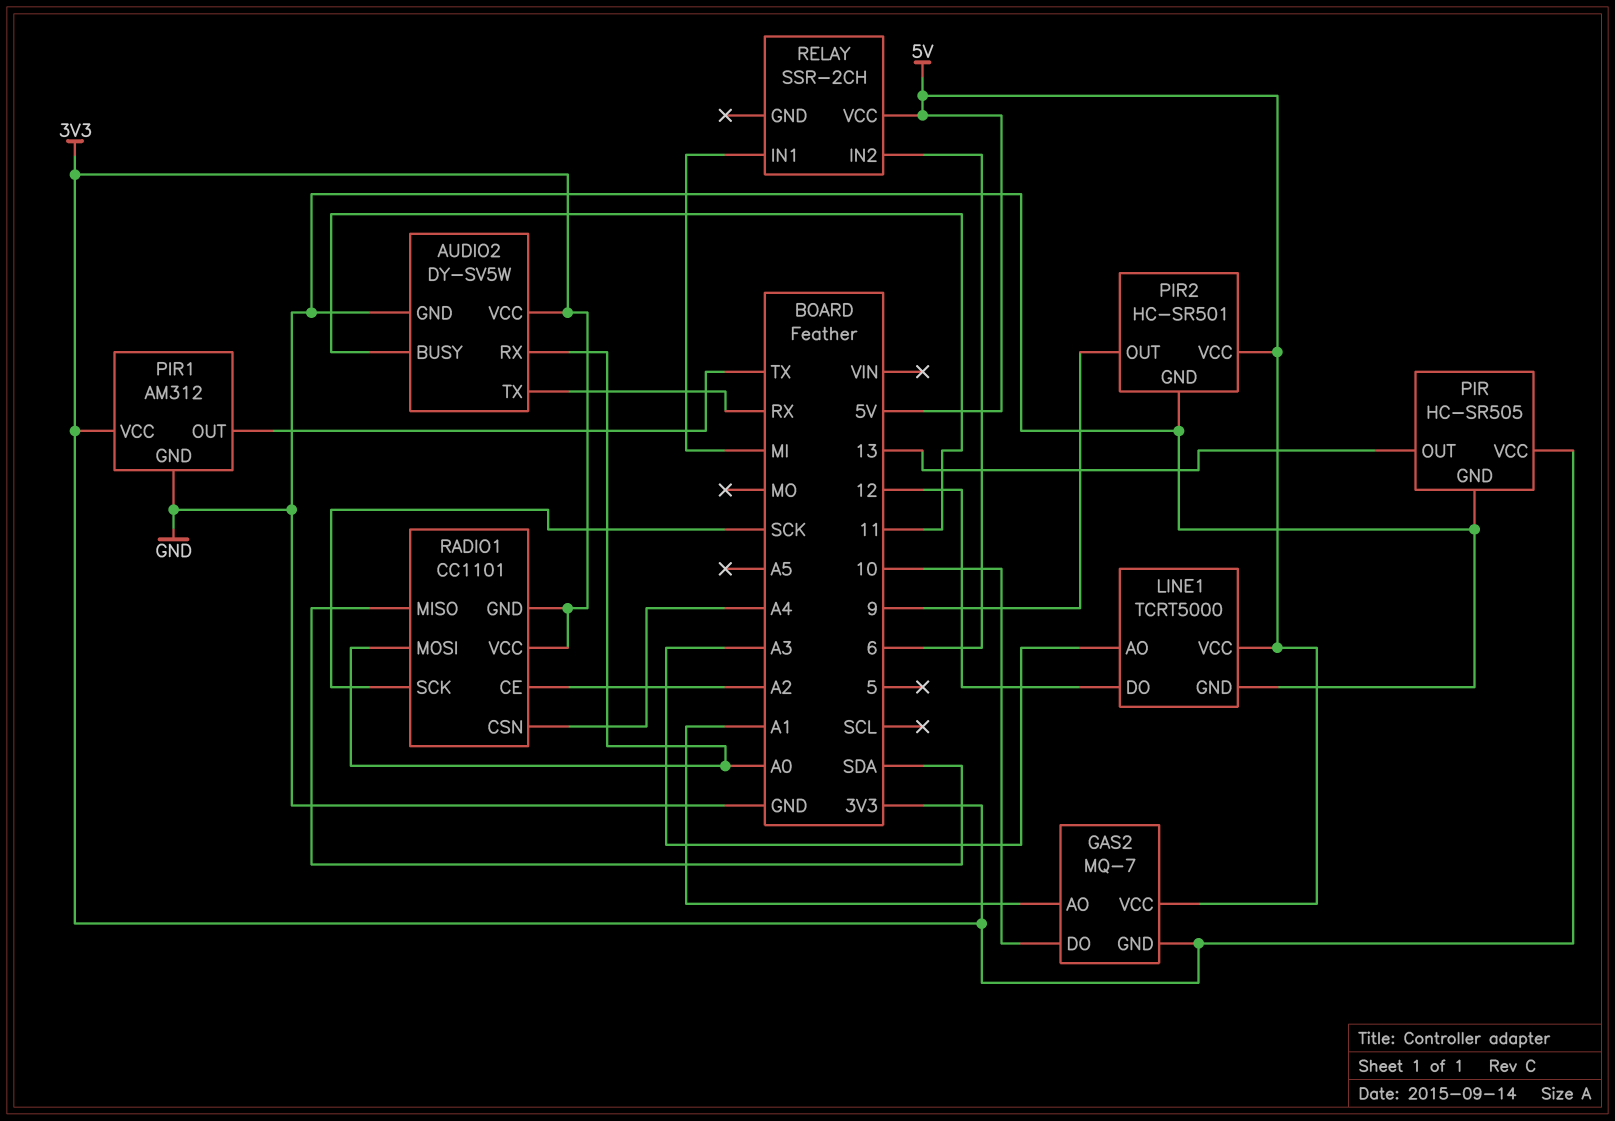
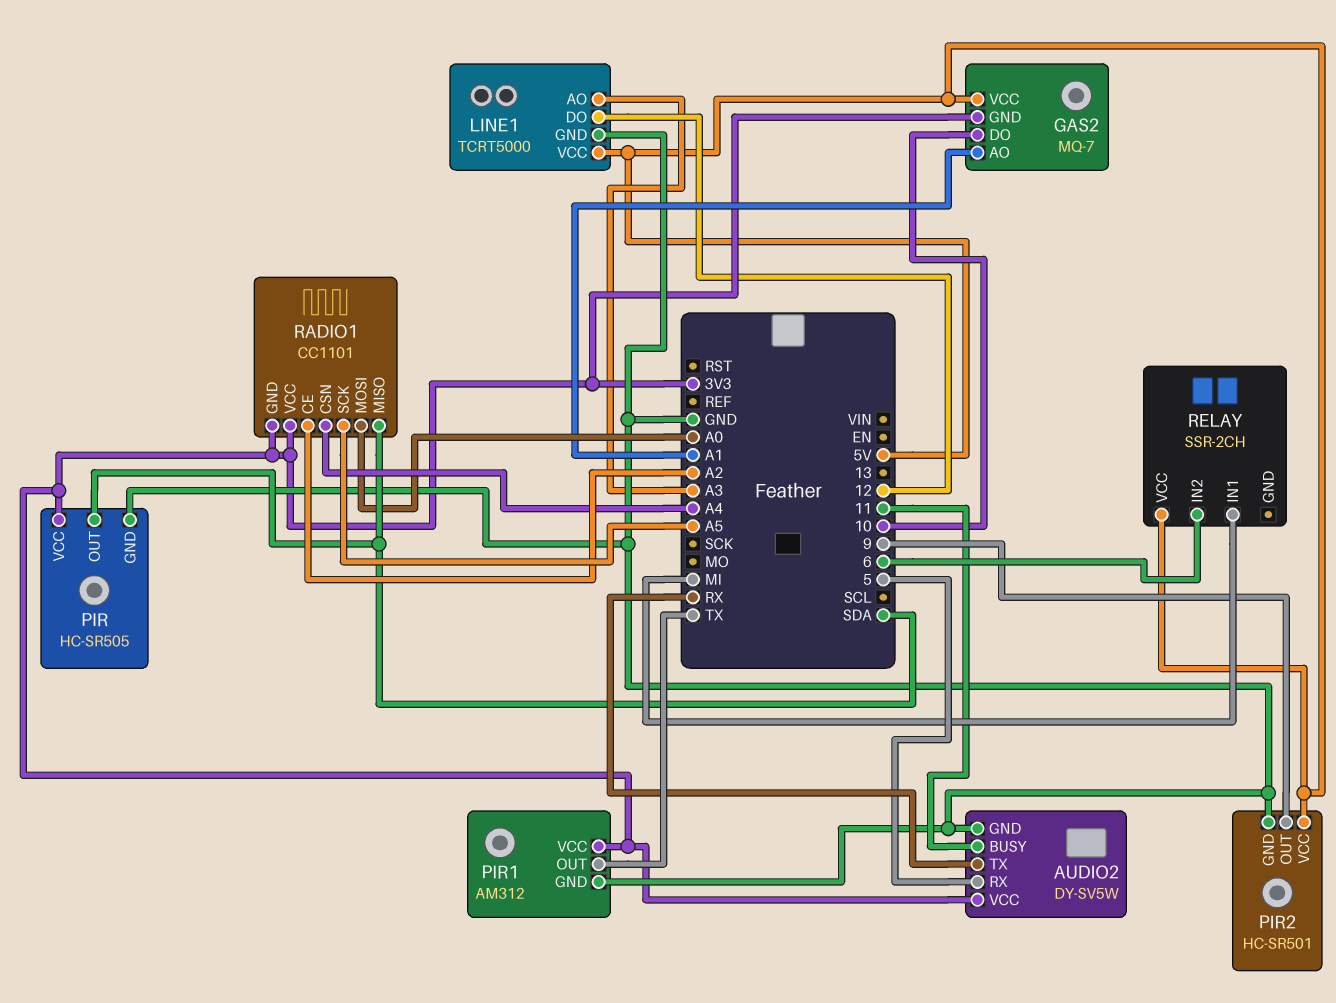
AUDIO2 pin RX: A0 -> 5
PIR pin OUT: 13 -> SDA
RADIO1 pin SCK: SCK -> A5

